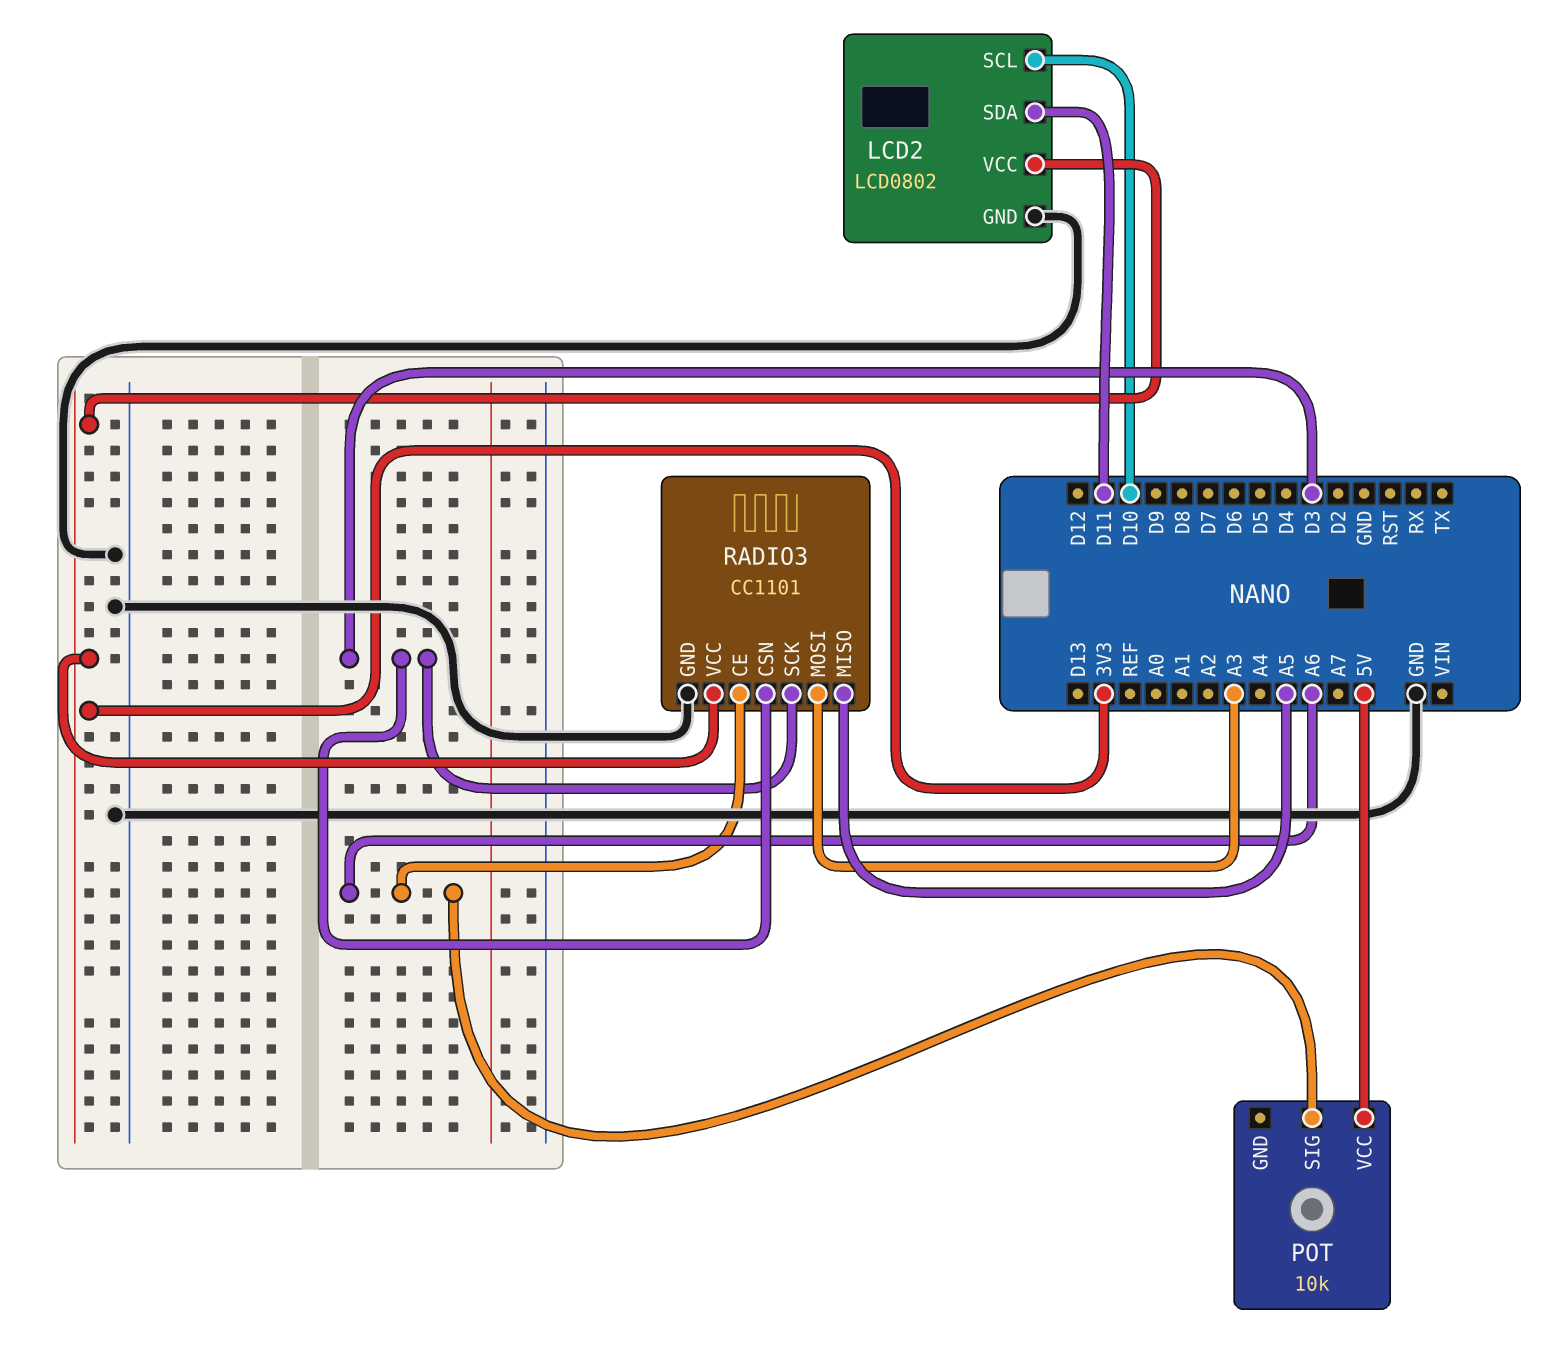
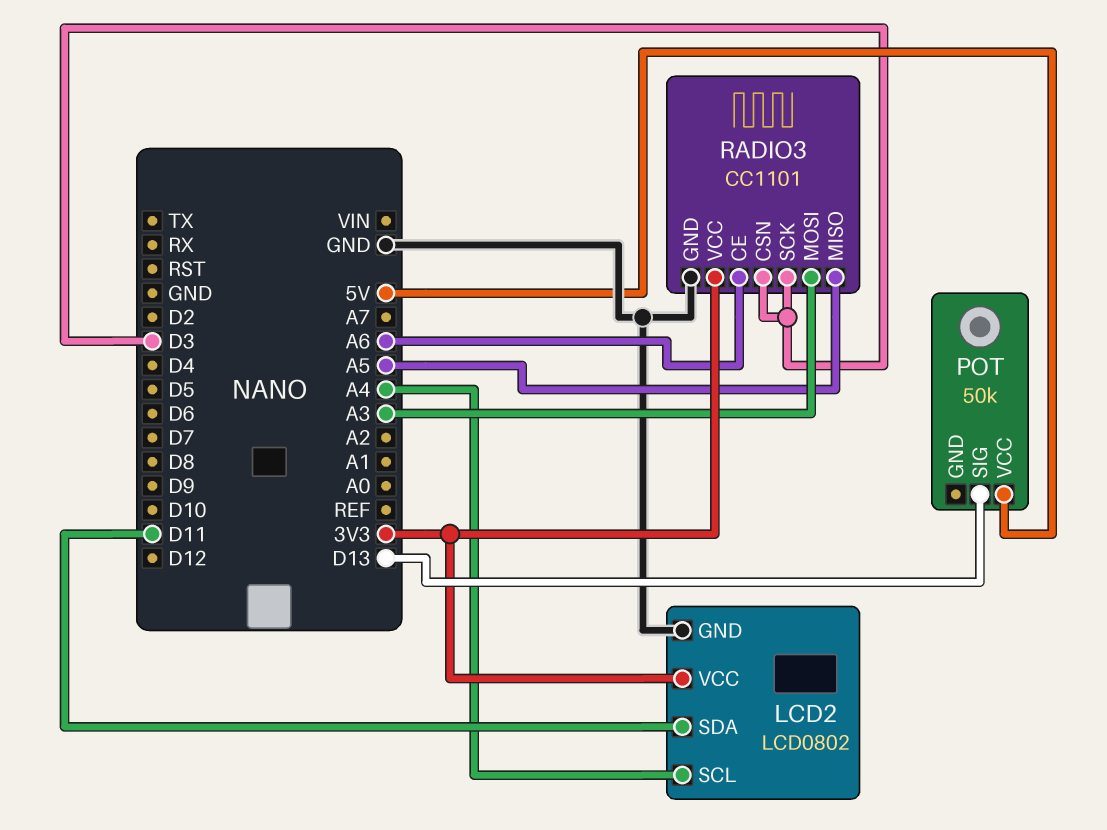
LCD2 pin SCL: D10 -> A4
POT: 10k -> 50k
POT pin SIG: A6 -> D13

